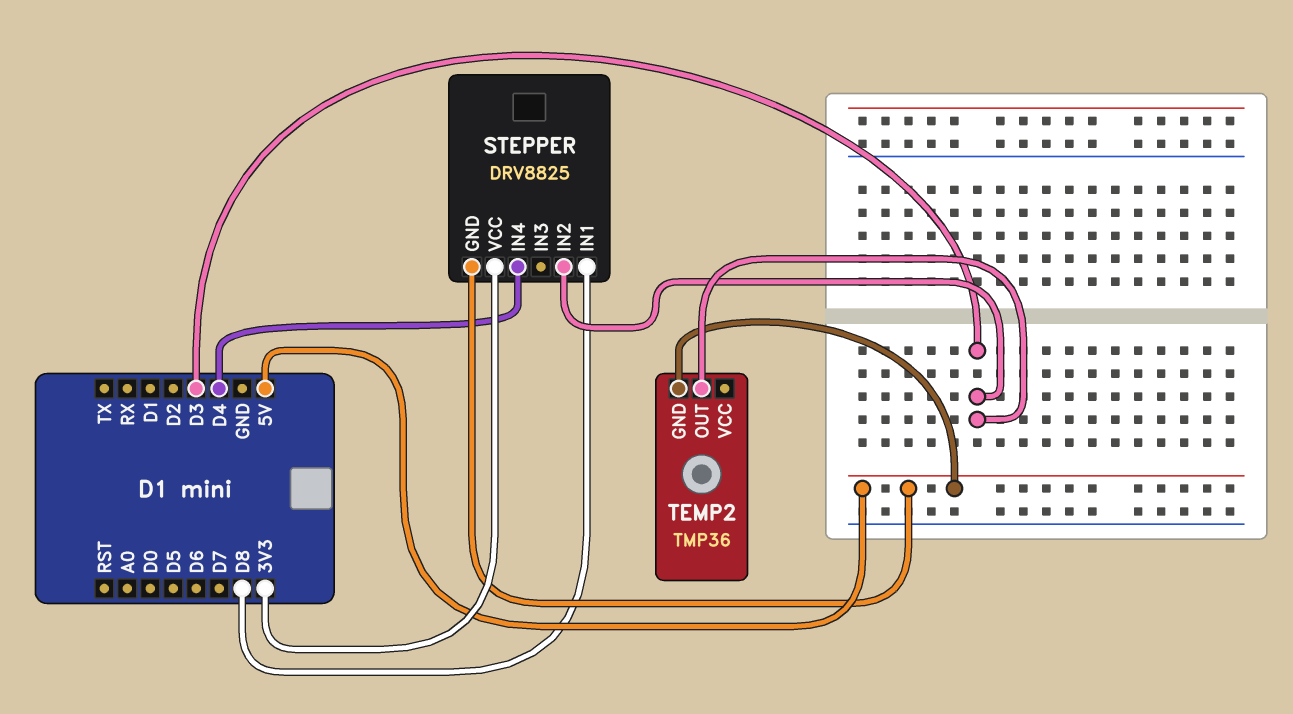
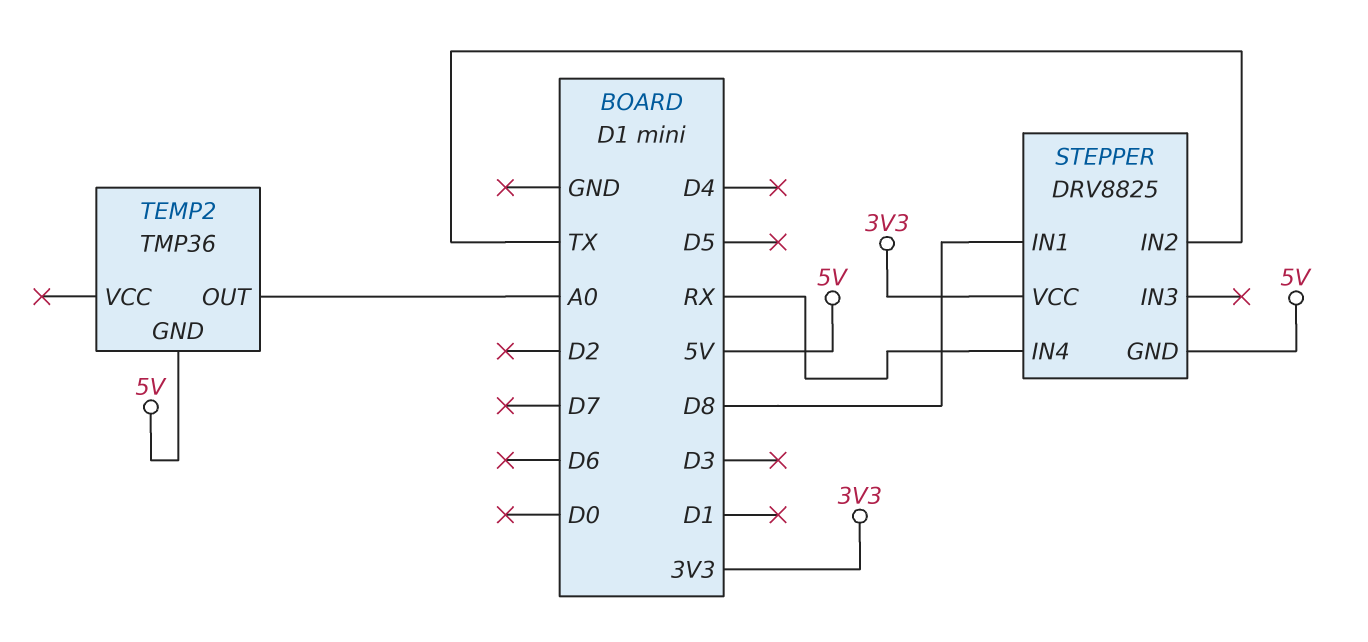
STEPPER pin IN2: D3 -> TX
STEPPER pin IN4: D4 -> RX
TEMP2 pin OUT: D3 -> A0

